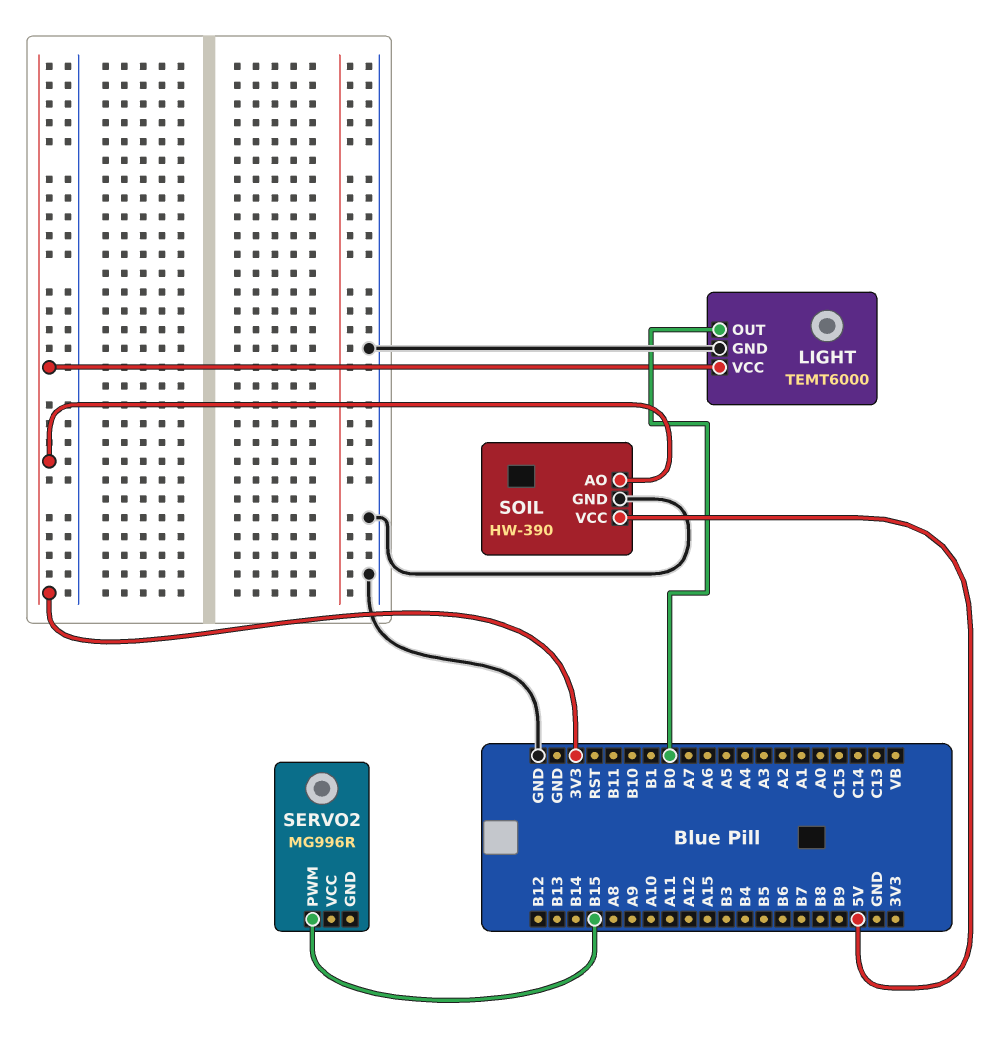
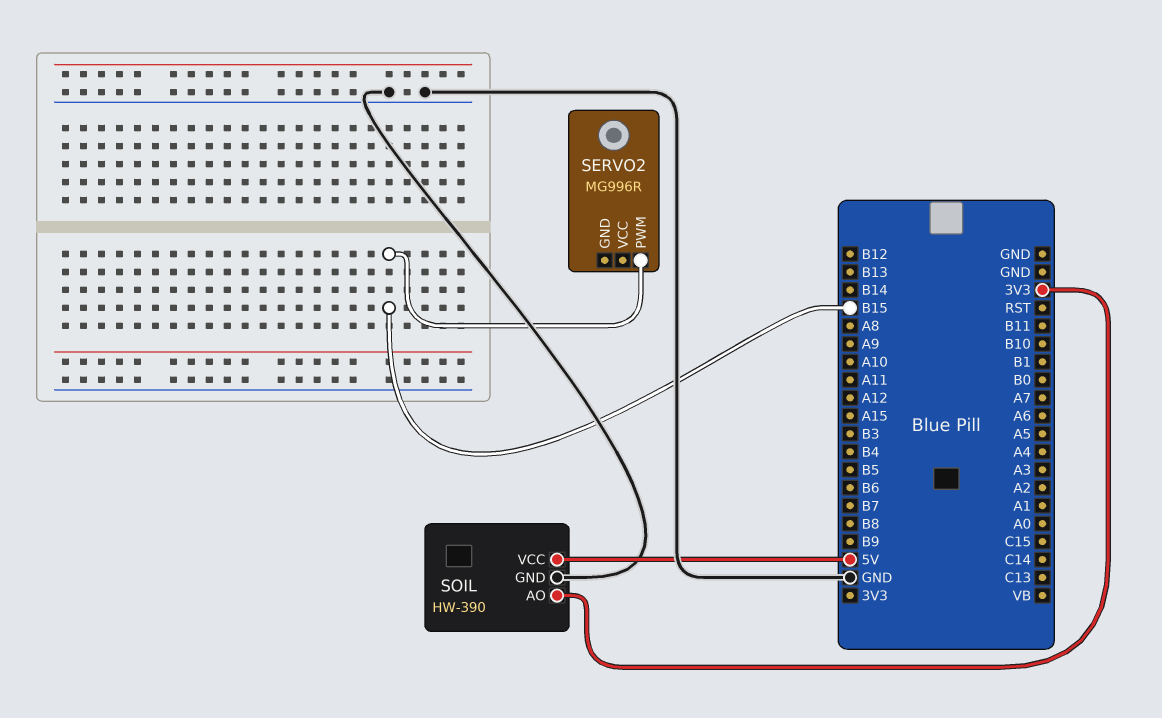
LIGHT: TEMT6000 -> none
LIGHT pin GND: GND -> none
LIGHT pin OUT: B0 -> none
LIGHT pin VCC: 3V3 -> none

